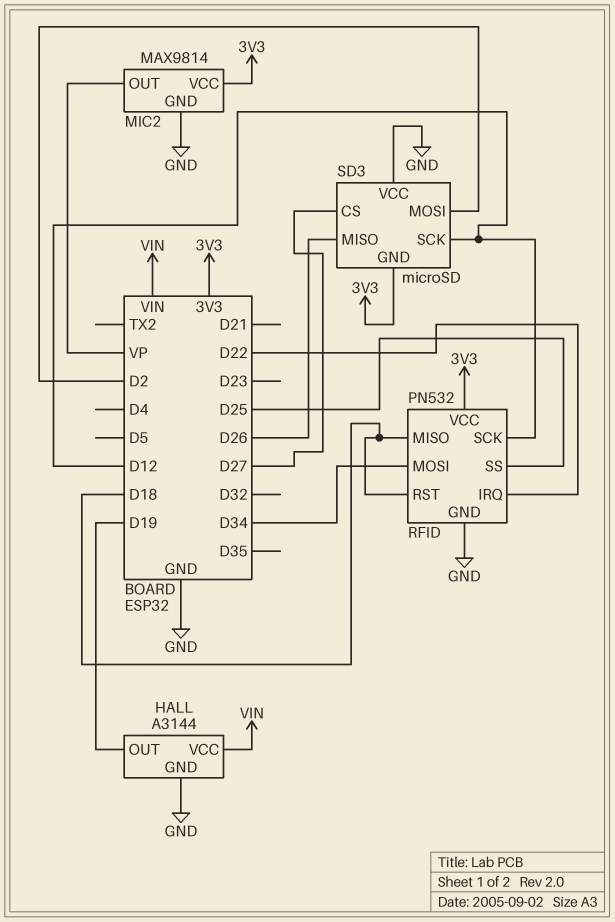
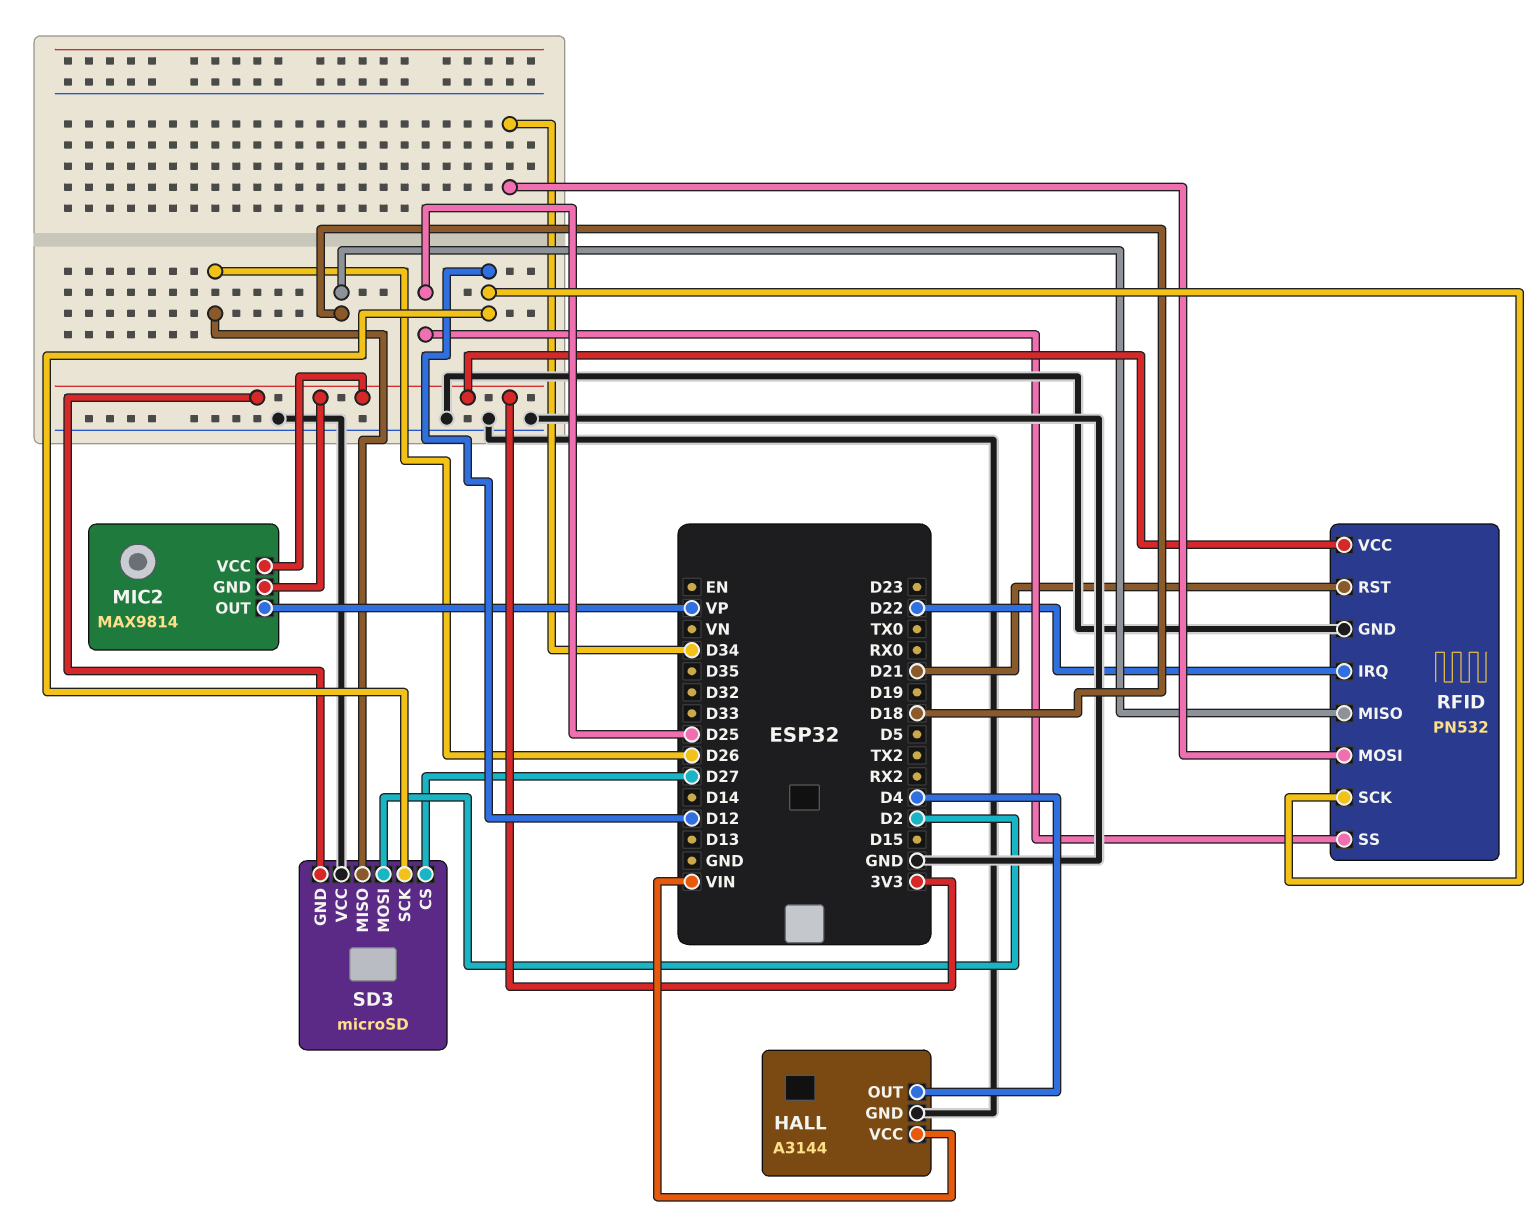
HALL pin OUT: D19 -> D4
MIC2 pin GND: GND -> 3V3
RFID pin RST: D18 -> D21

